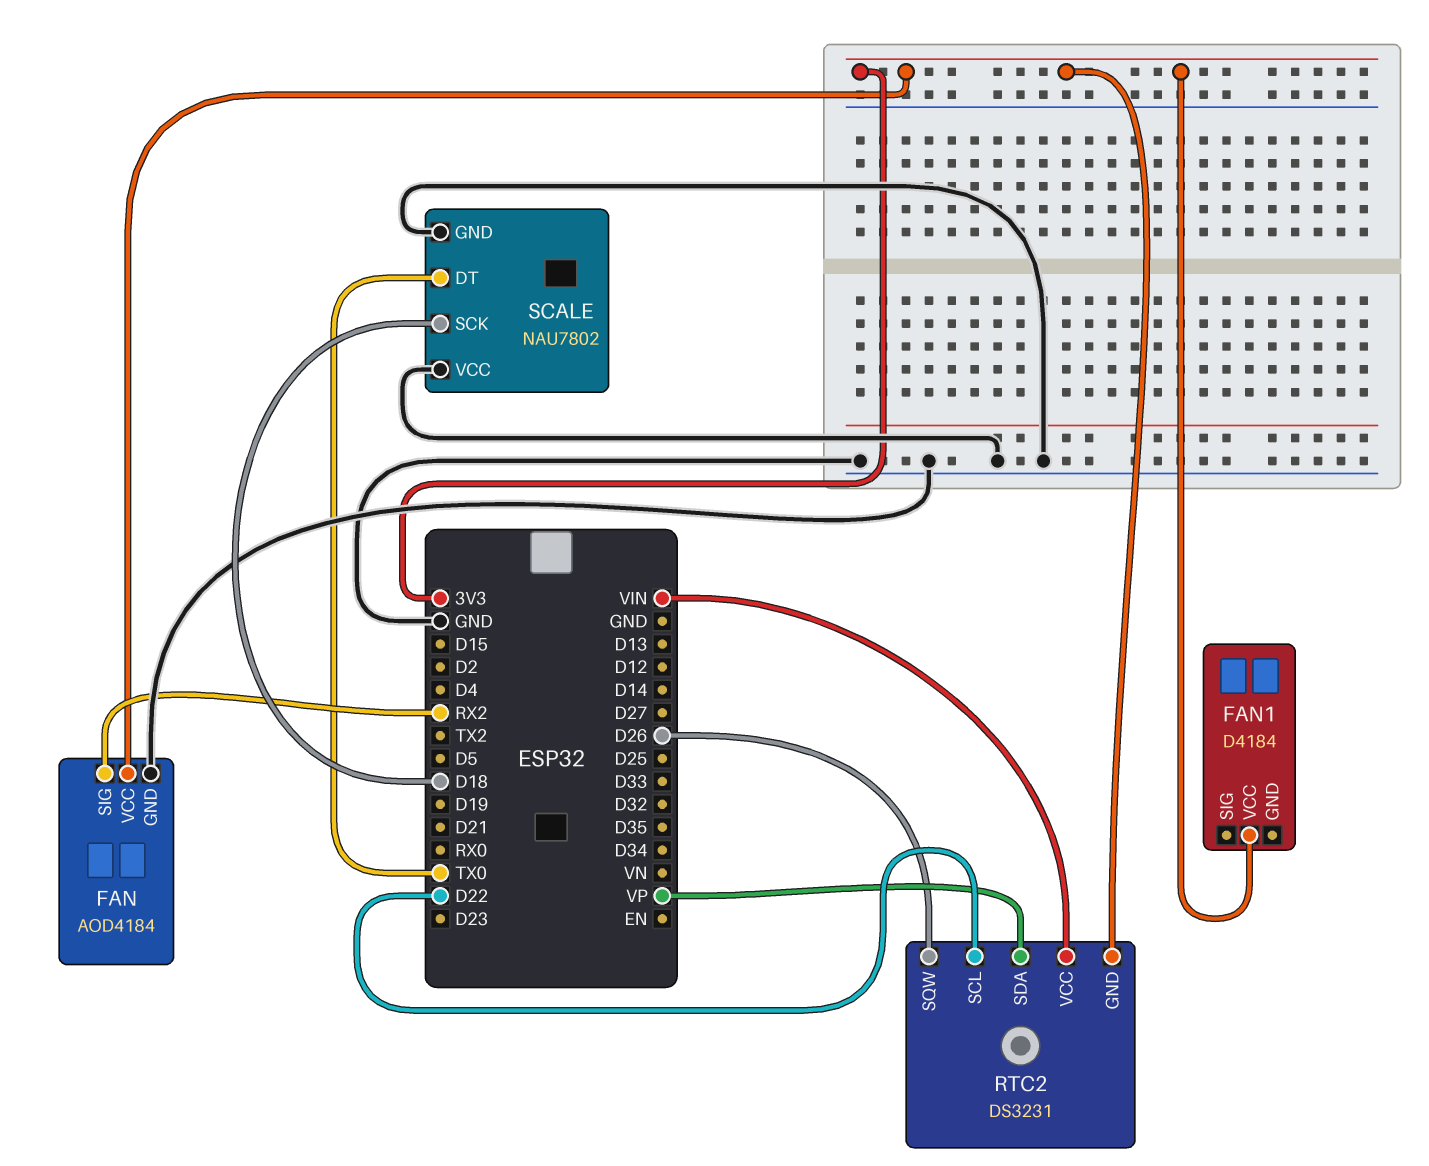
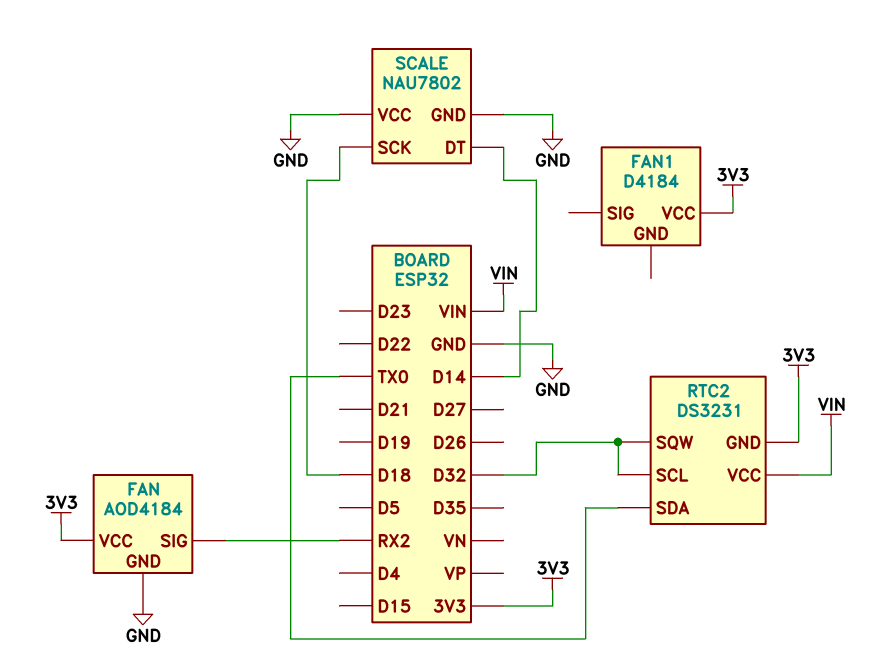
RTC2 pin SCL: D22 -> D32
RTC2 pin SDA: VP -> TX0
RTC2 pin SQW: D26 -> D32
SCALE pin DT: TX0 -> D14

